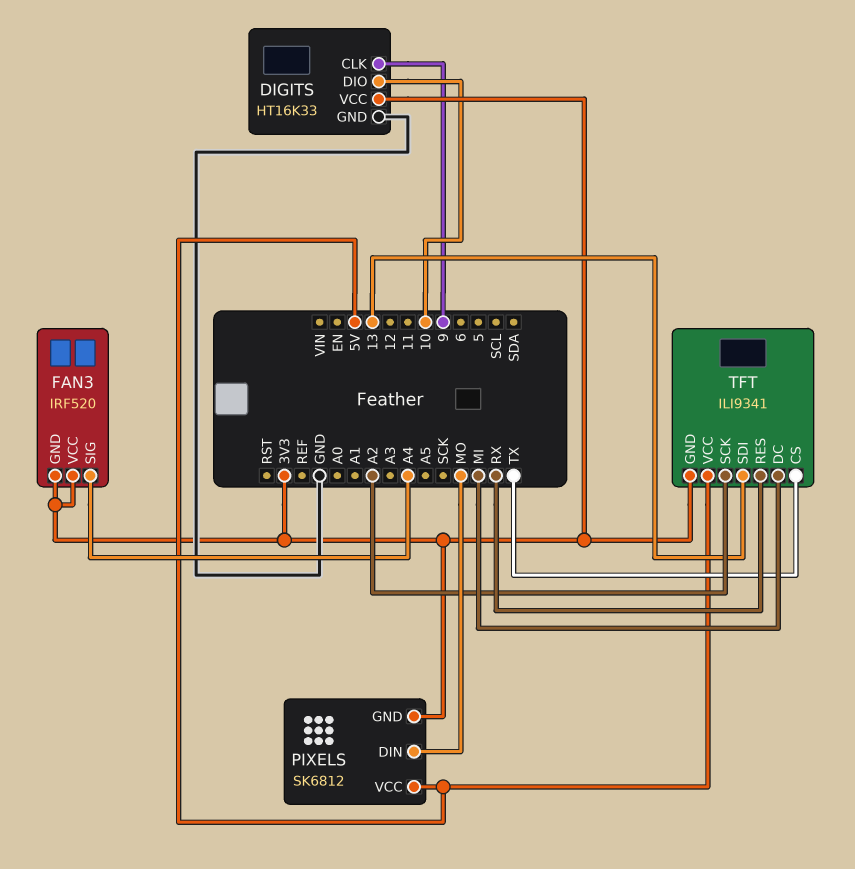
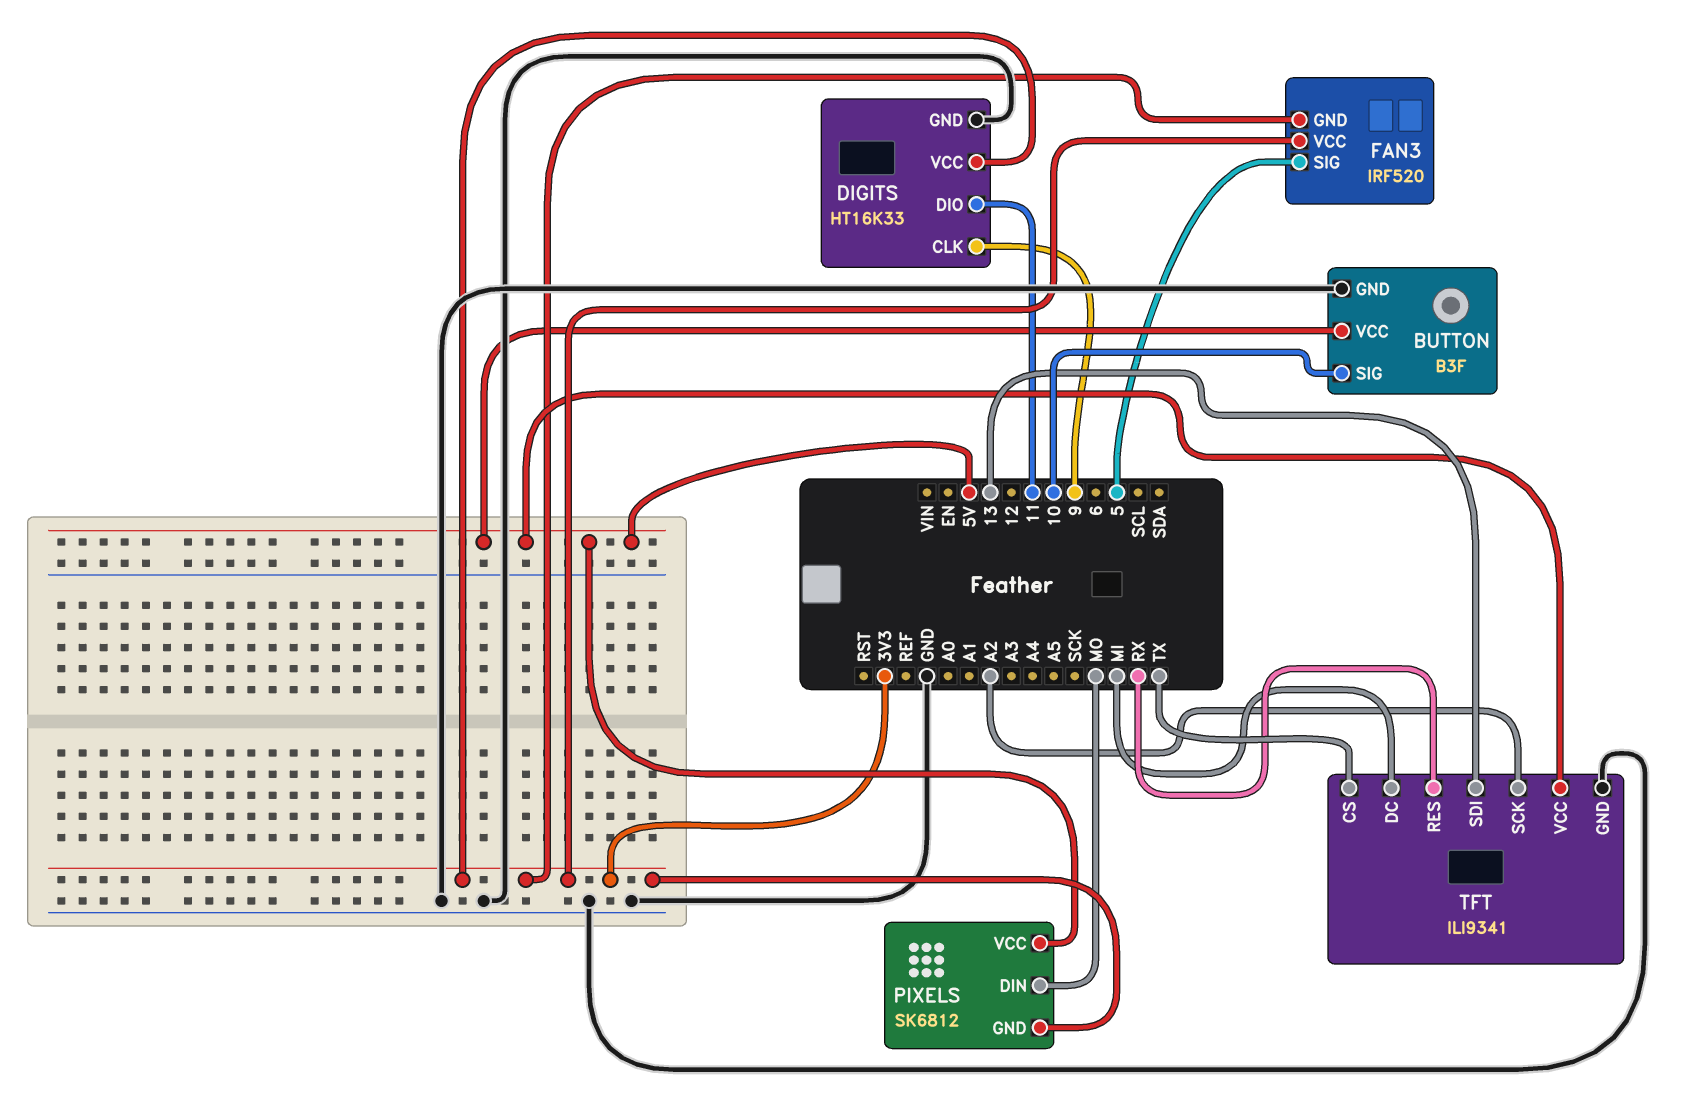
BUTTON: none -> B3F
BUTTON pin GND: none -> GND
BUTTON pin SIG: none -> 10
BUTTON pin VCC: none -> 5V
DIGITS pin DIO: 10 -> 11
FAN3 pin SIG: A4 -> 5
TFT pin GND: 3V3 -> GND

